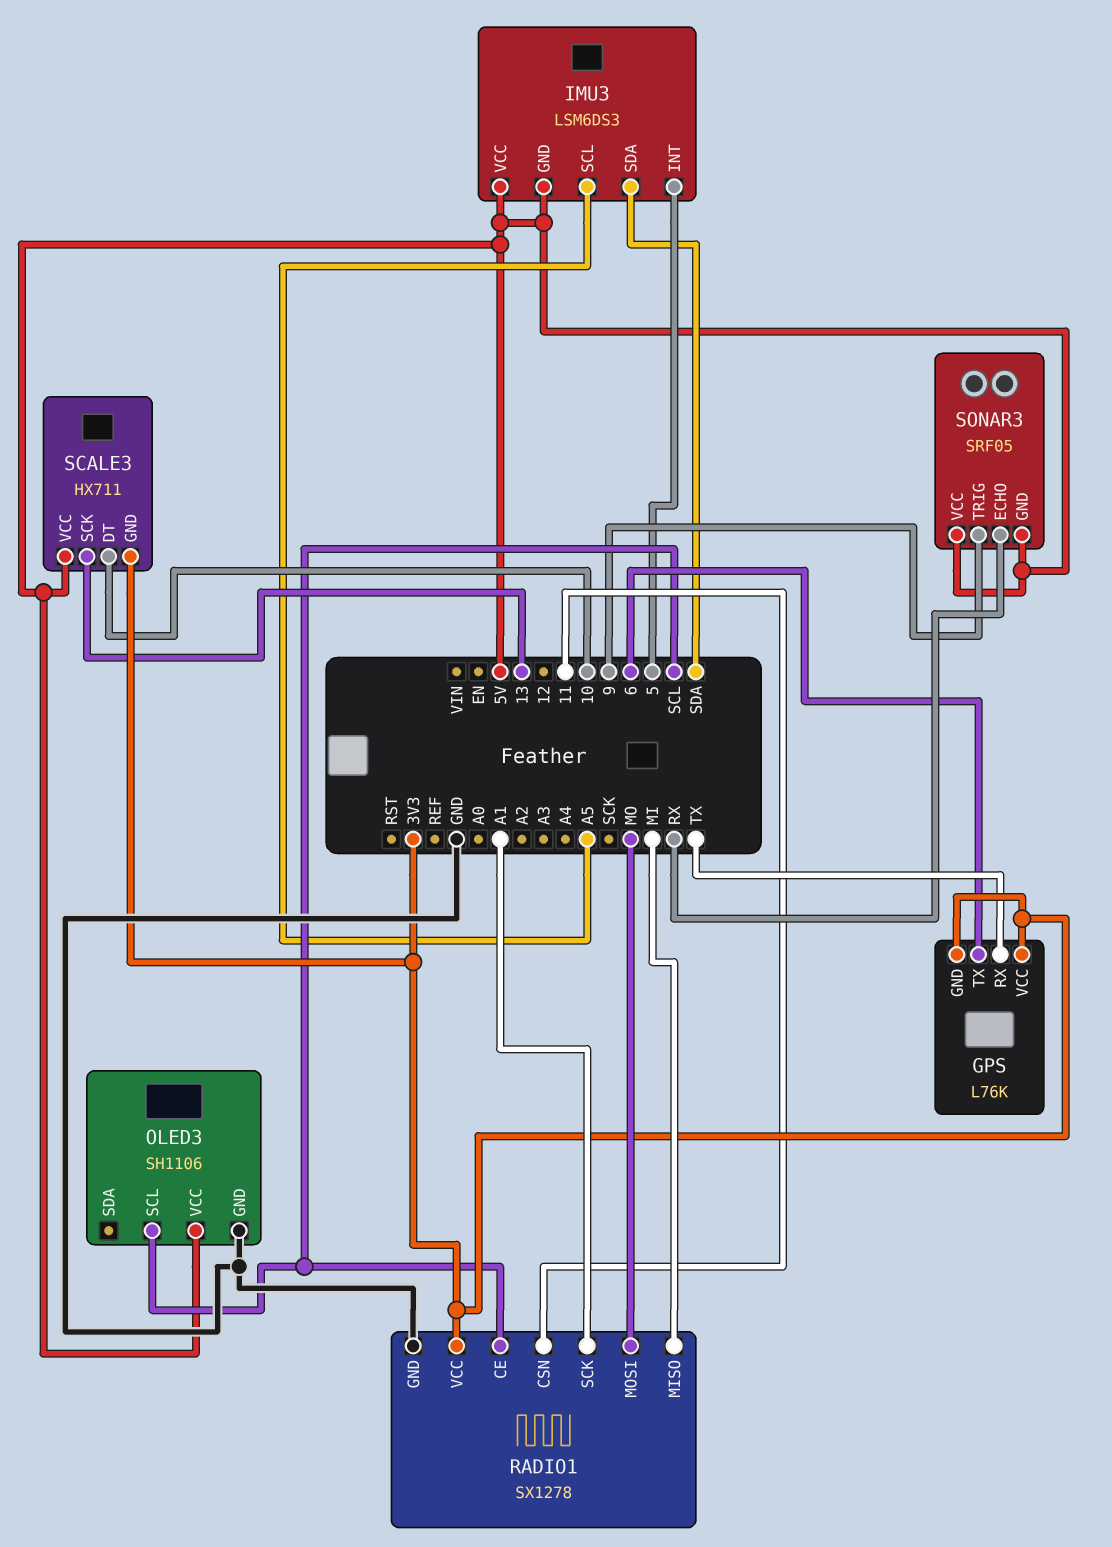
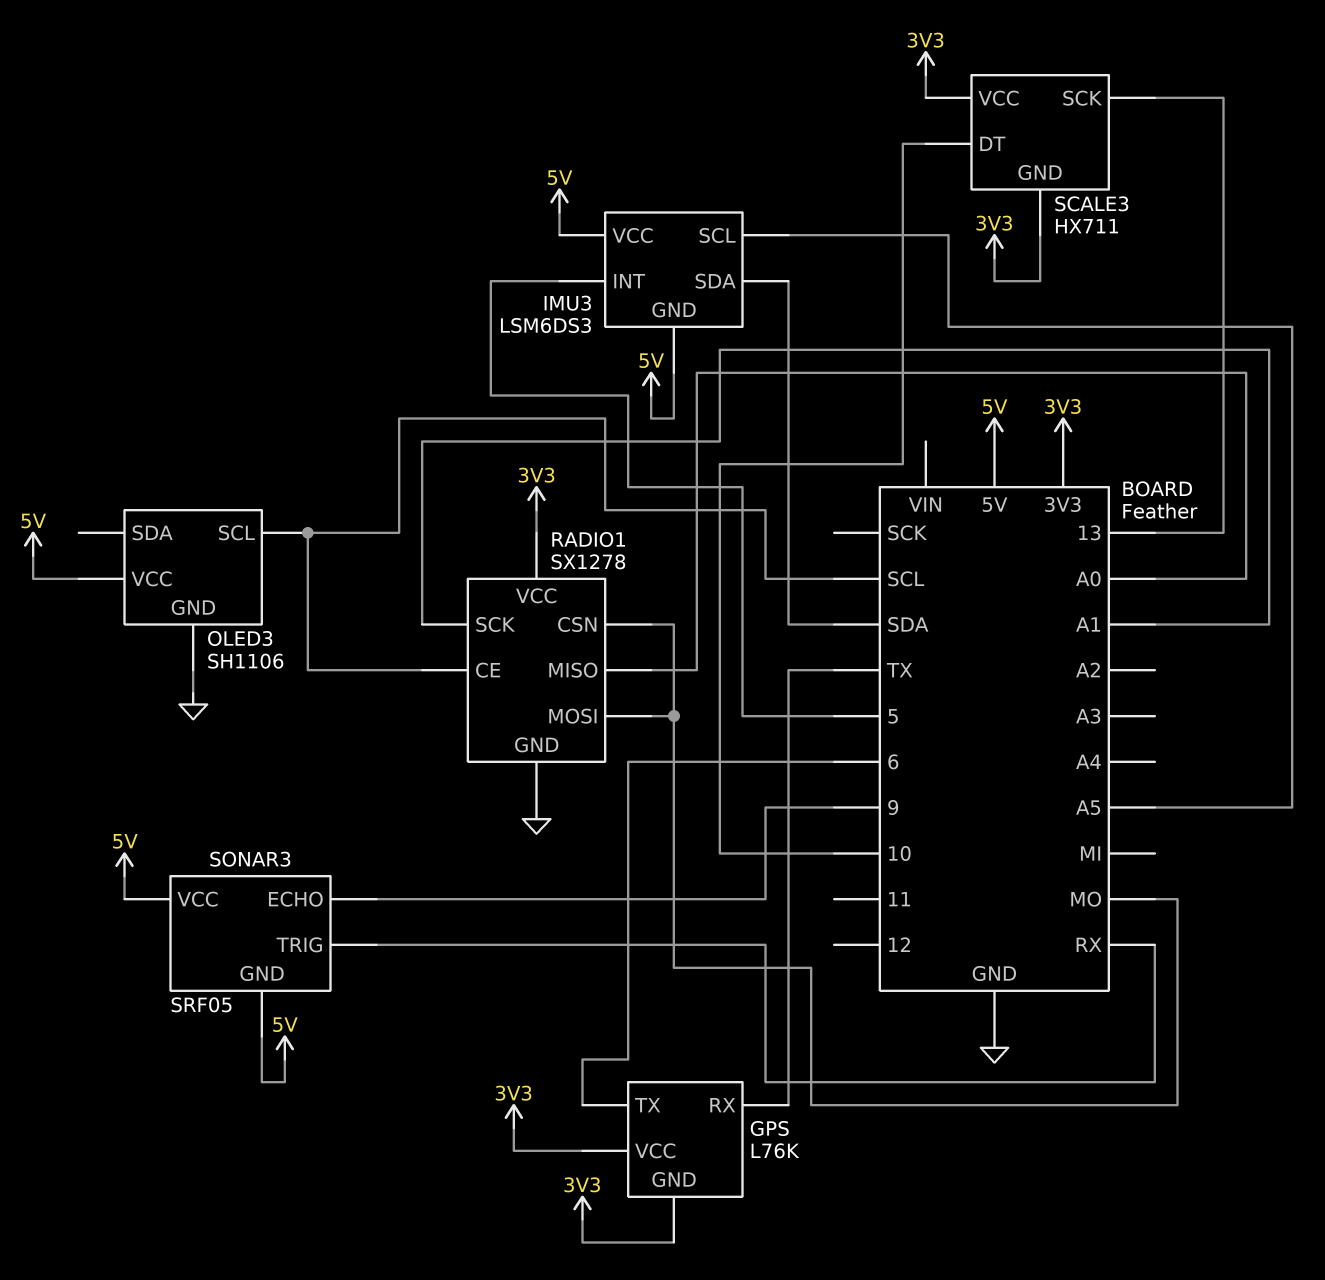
RADIO1 pin CSN: 11 -> MO
RADIO1 pin MISO: MI -> A0
SCALE3 pin VCC: 5V -> 3V3
SONAR3 pin ECHO: RX -> 9
SONAR3 pin TRIG: 9 -> RX

